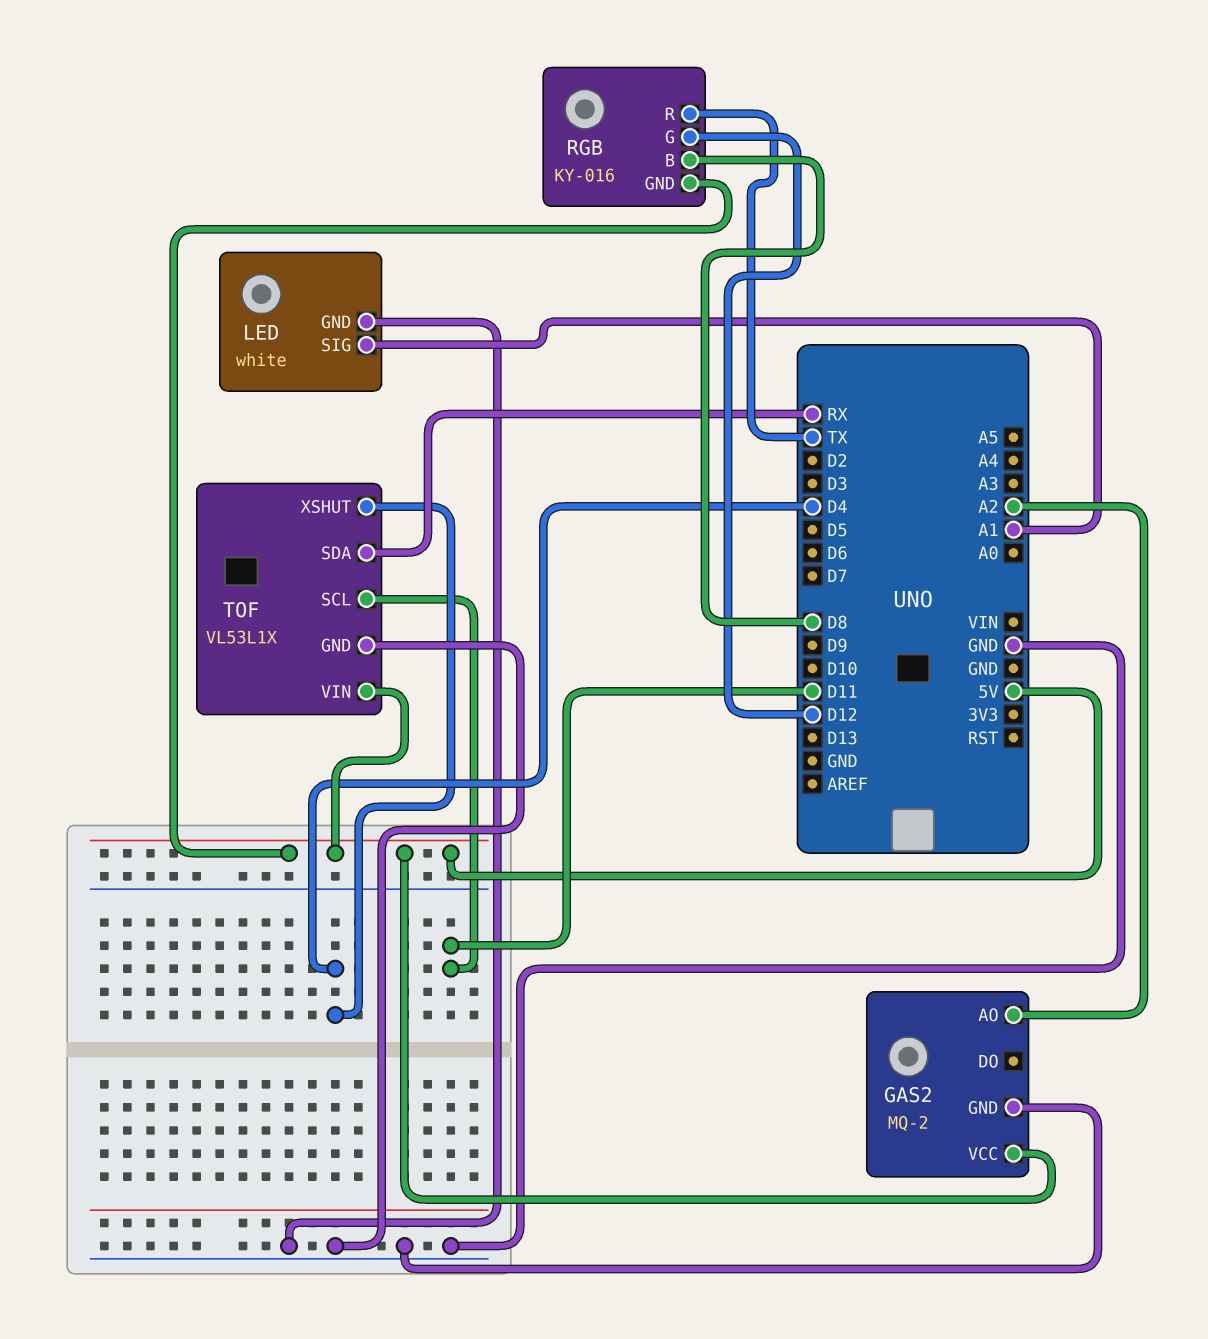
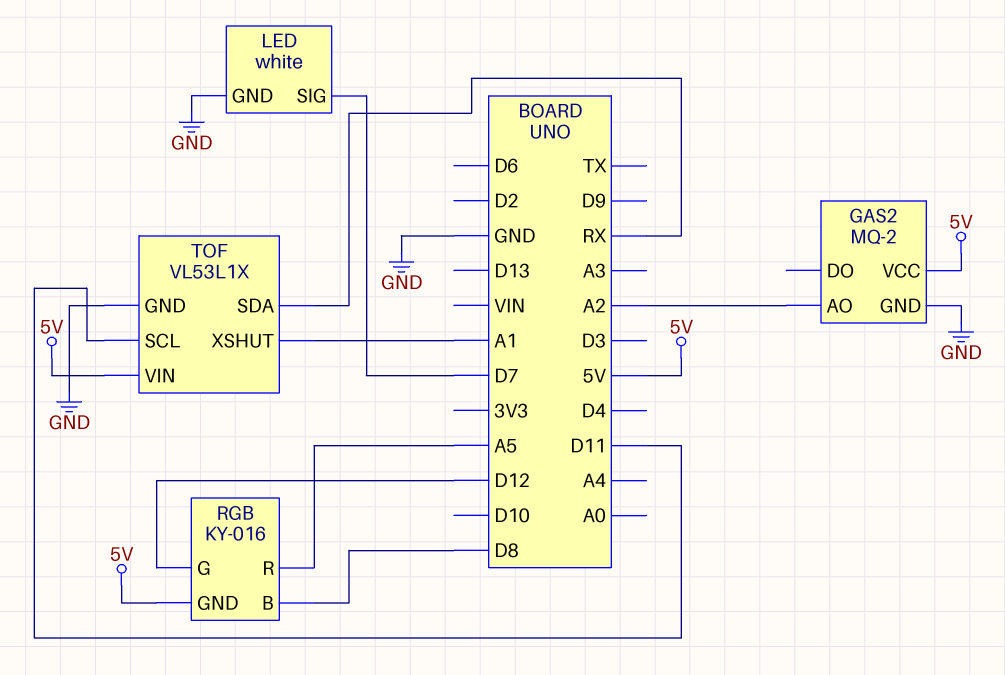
LED pin SIG: A1 -> D7
RGB pin R: TX -> A5
TOF pin XSHUT: D4 -> A1

